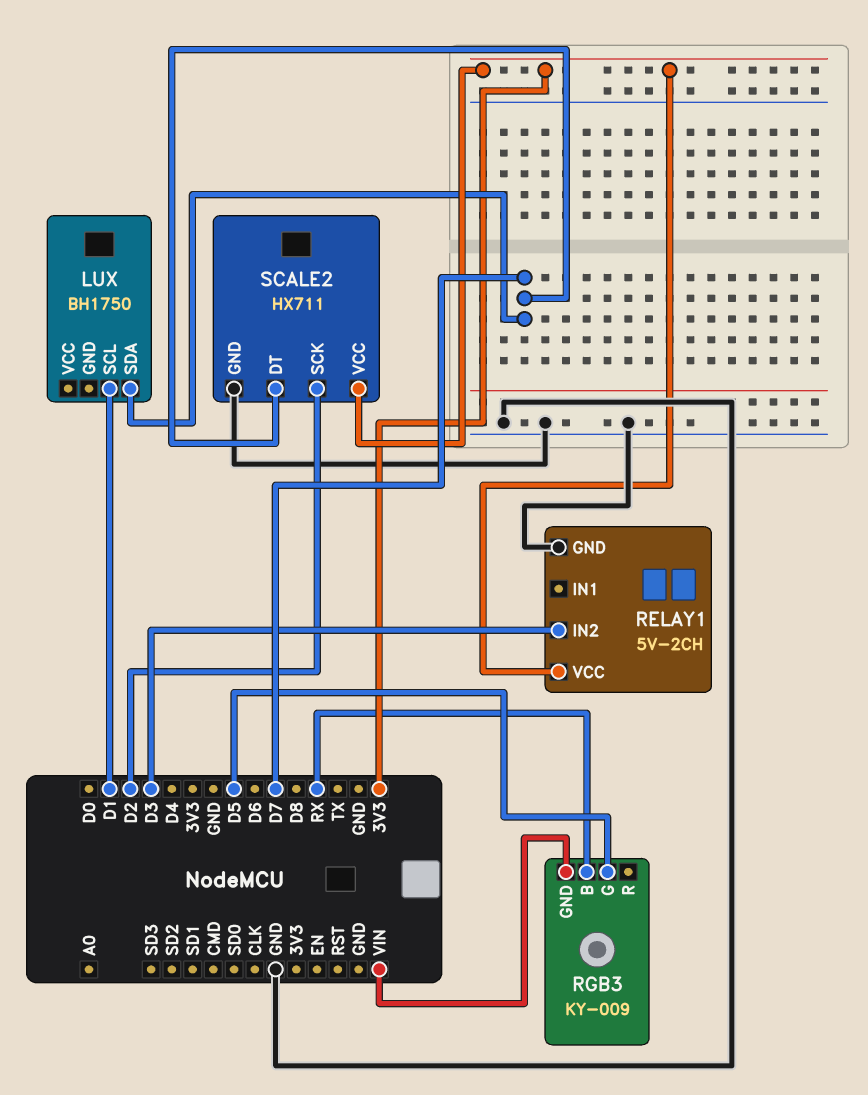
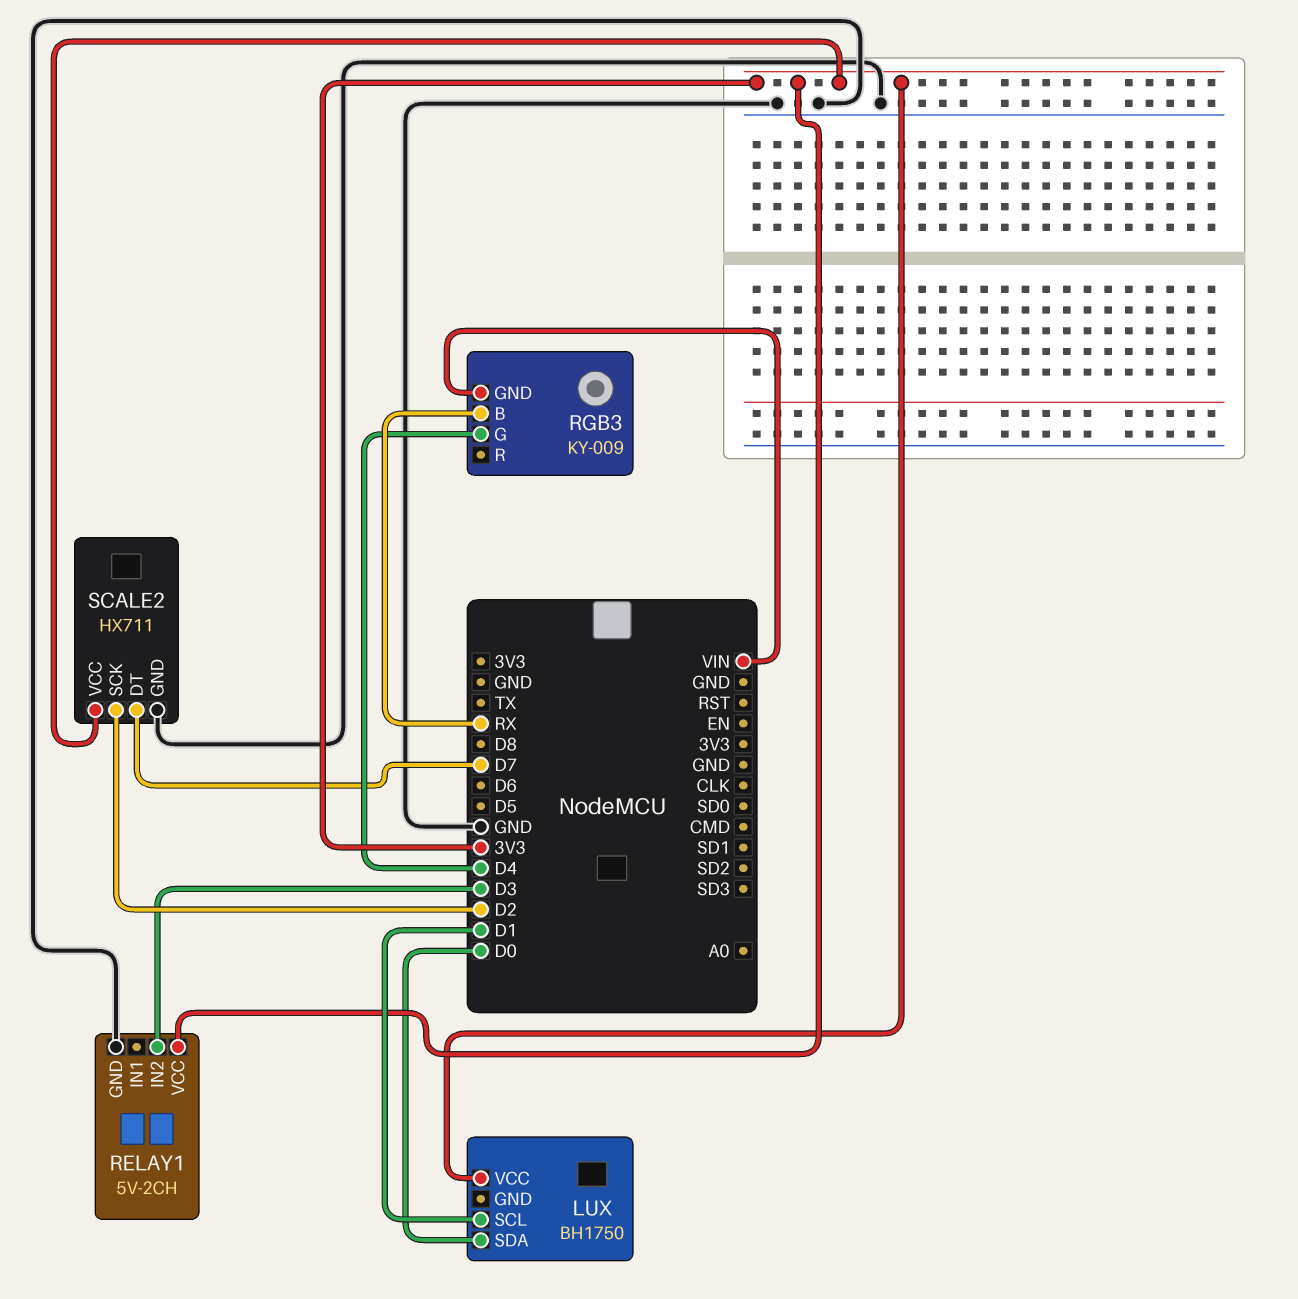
LUX pin SDA: D7 -> D0
LUX pin VCC: none -> 3V3
RGB3 pin G: D5 -> D4

